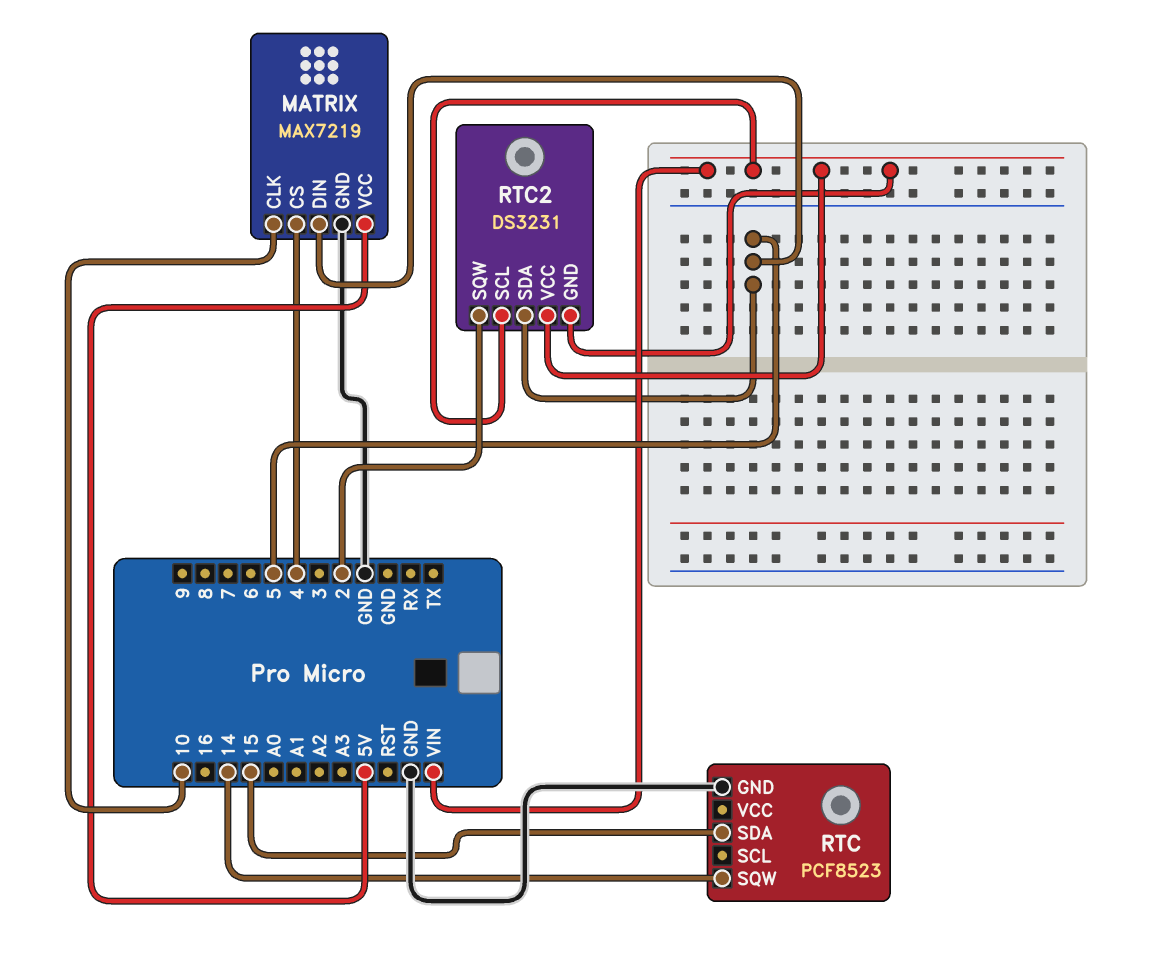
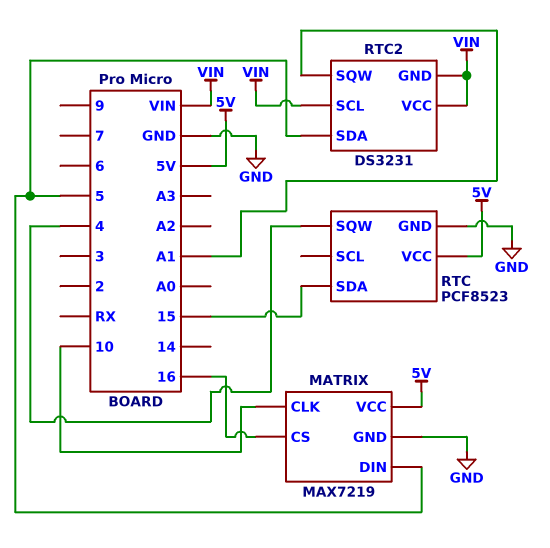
MATRIX pin CS: 4 -> 16
RTC pin SQW: 14 -> 4
RTC pin VCC: none -> 5V
RTC2 pin SQW: 2 -> A1

